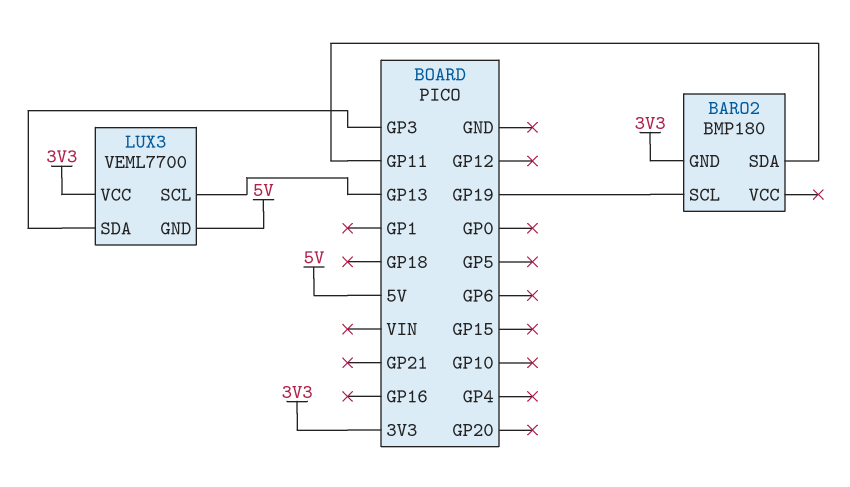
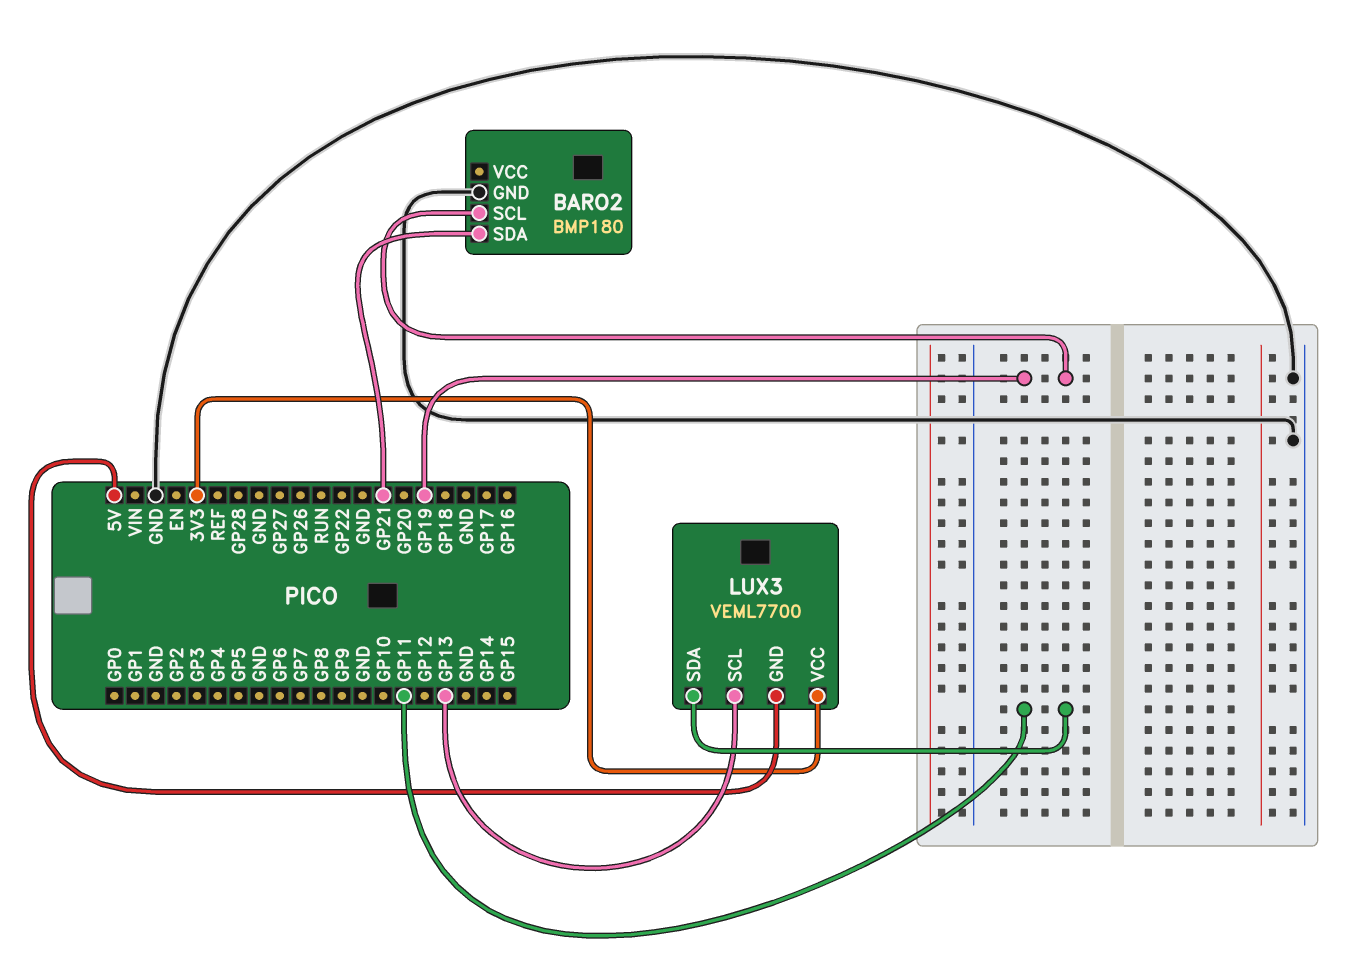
BARO2 pin GND: 3V3 -> GND
BARO2 pin SDA: GP11 -> GP21
LUX3 pin SDA: GP3 -> GP11

